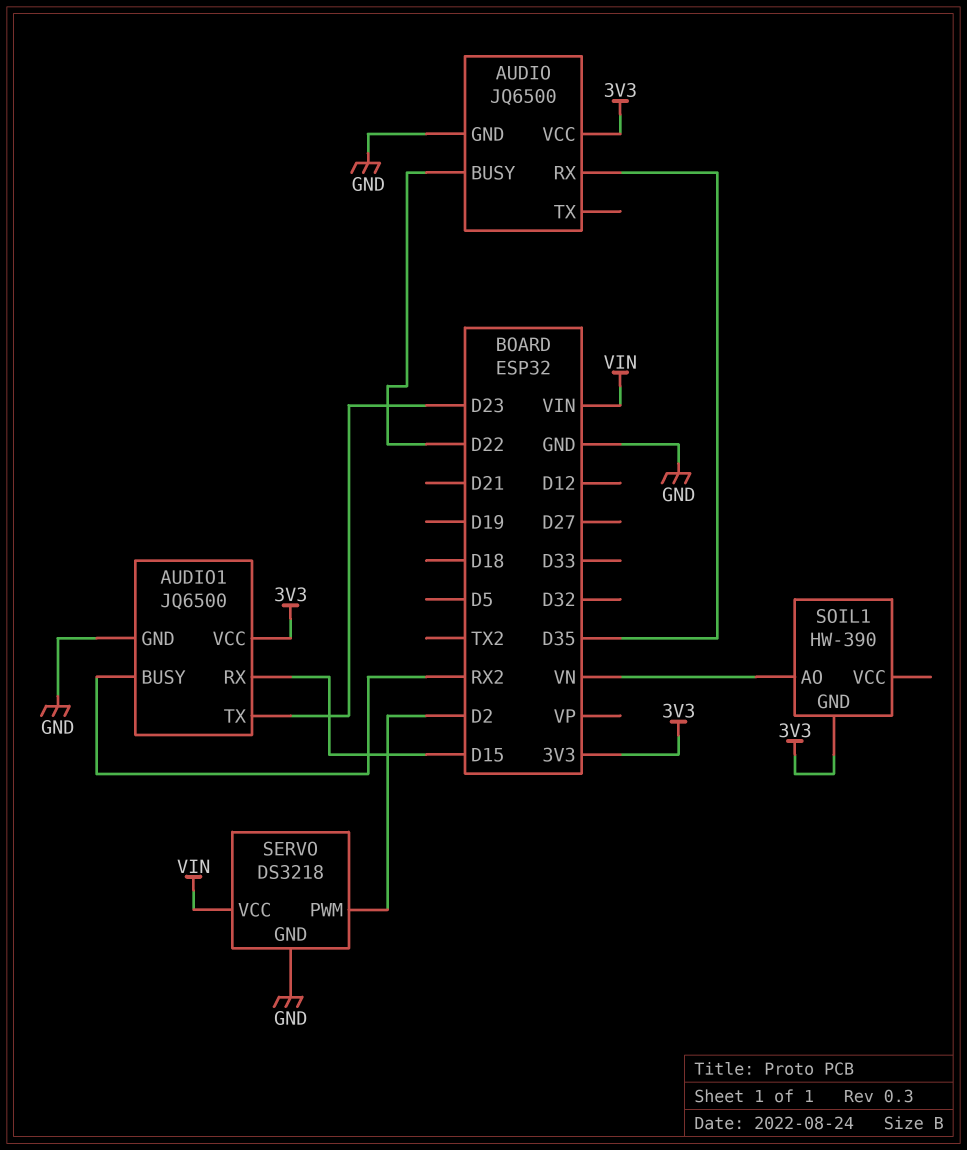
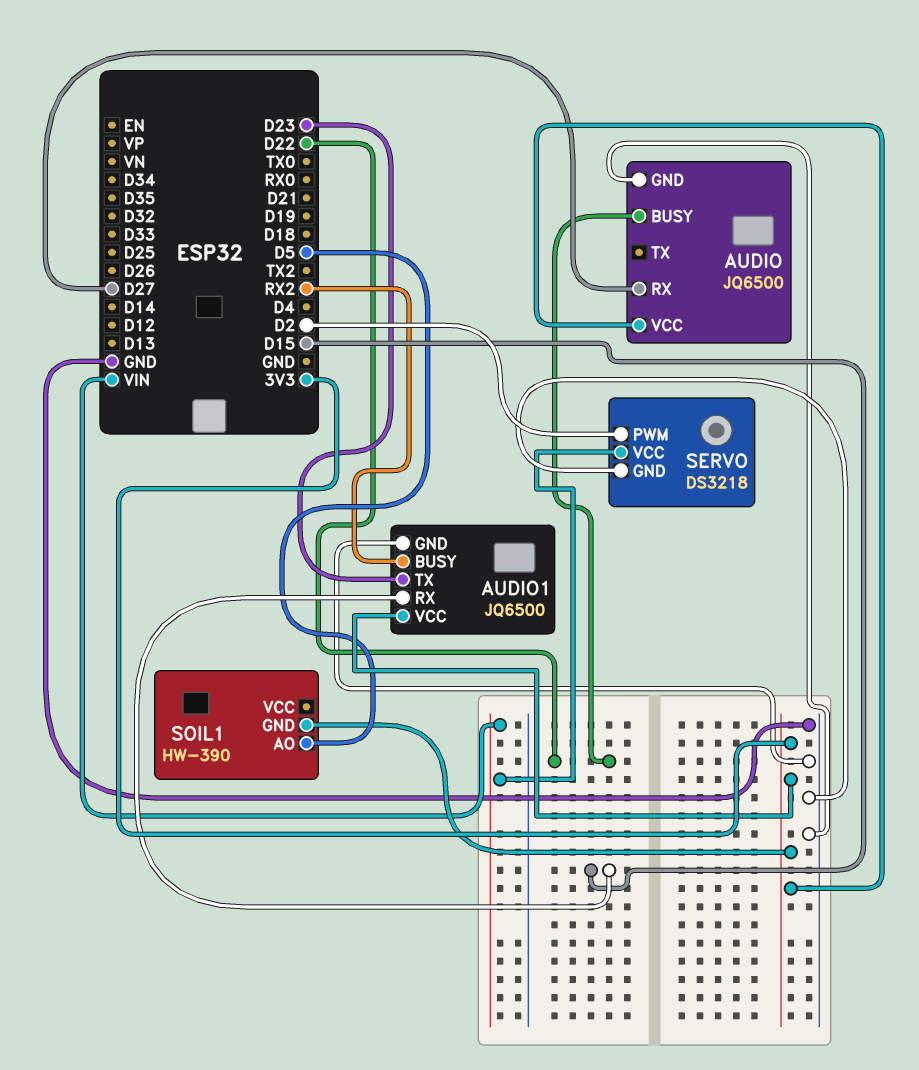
AUDIO pin RX: D35 -> D27
SOIL1 pin AO: VN -> D5

